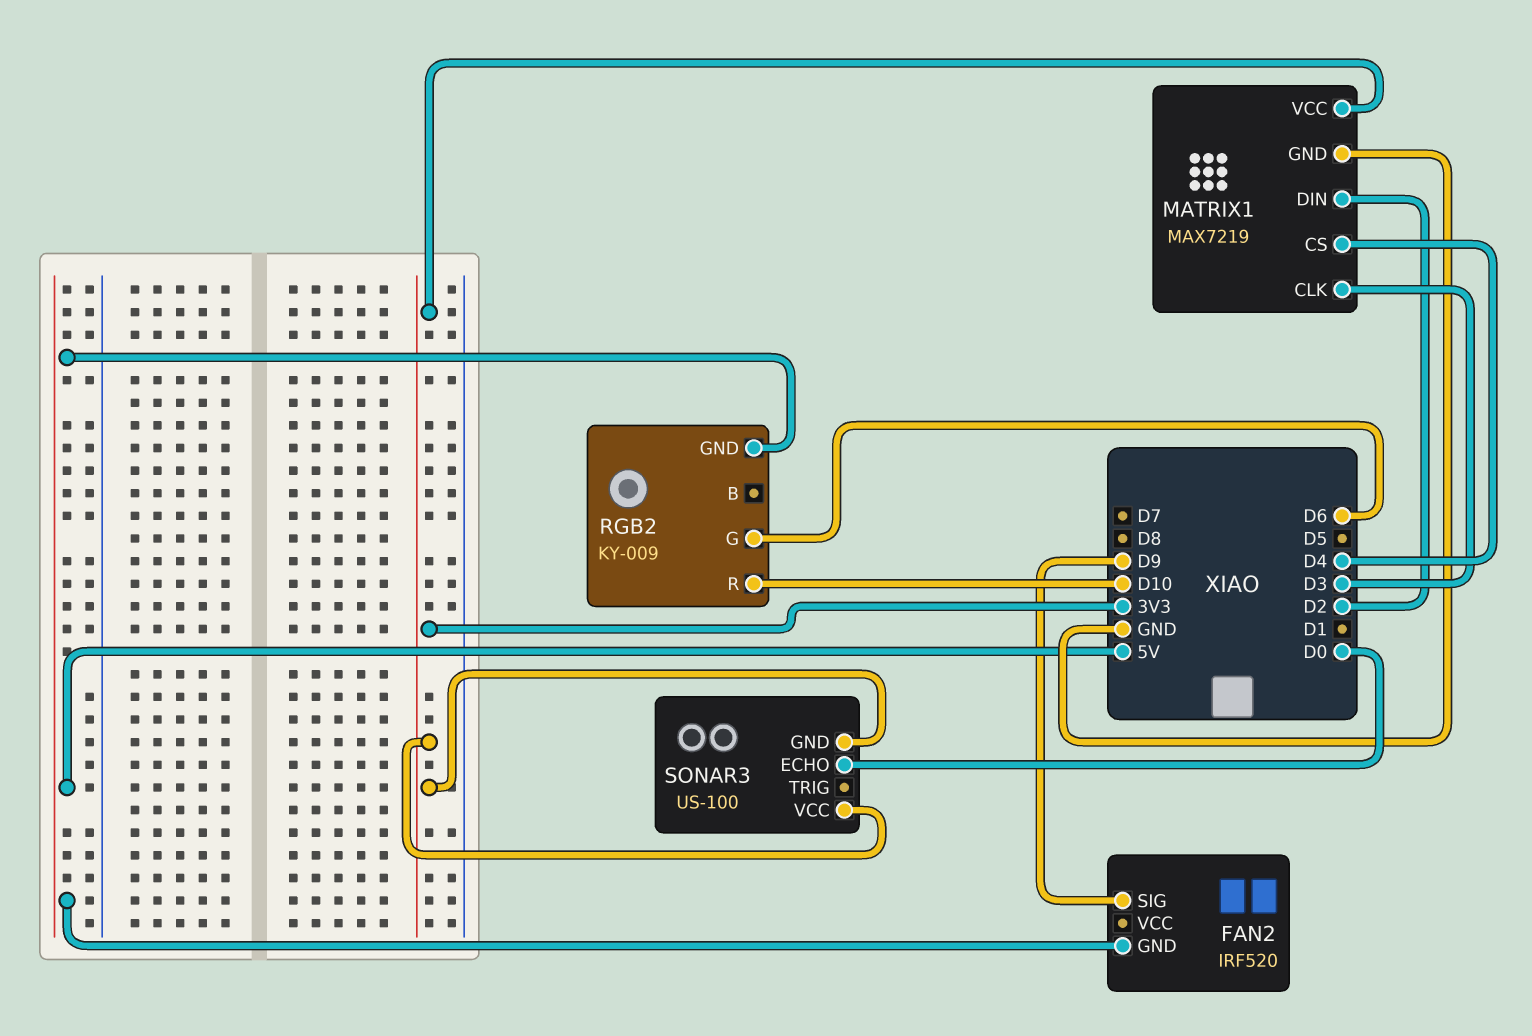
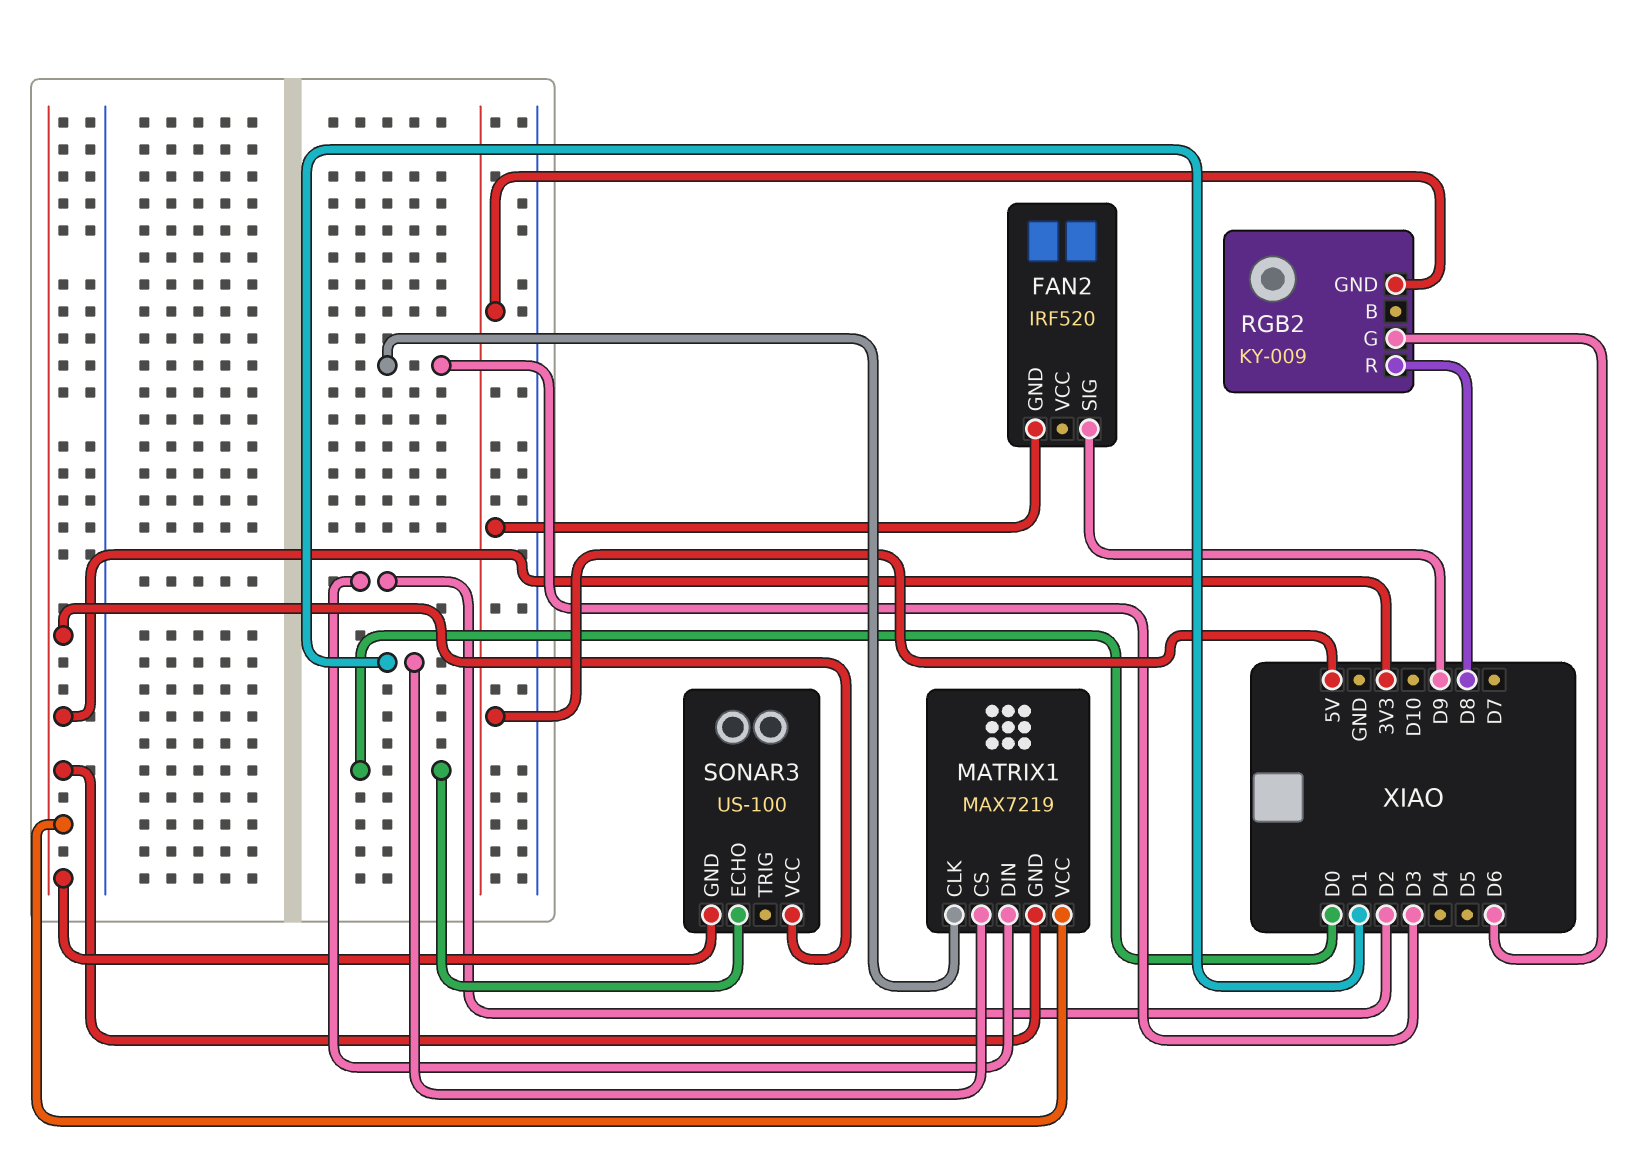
MATRIX1 pin CS: D4 -> D1
MATRIX1 pin GND: GND -> 3V3
RGB2 pin R: D10 -> D8

